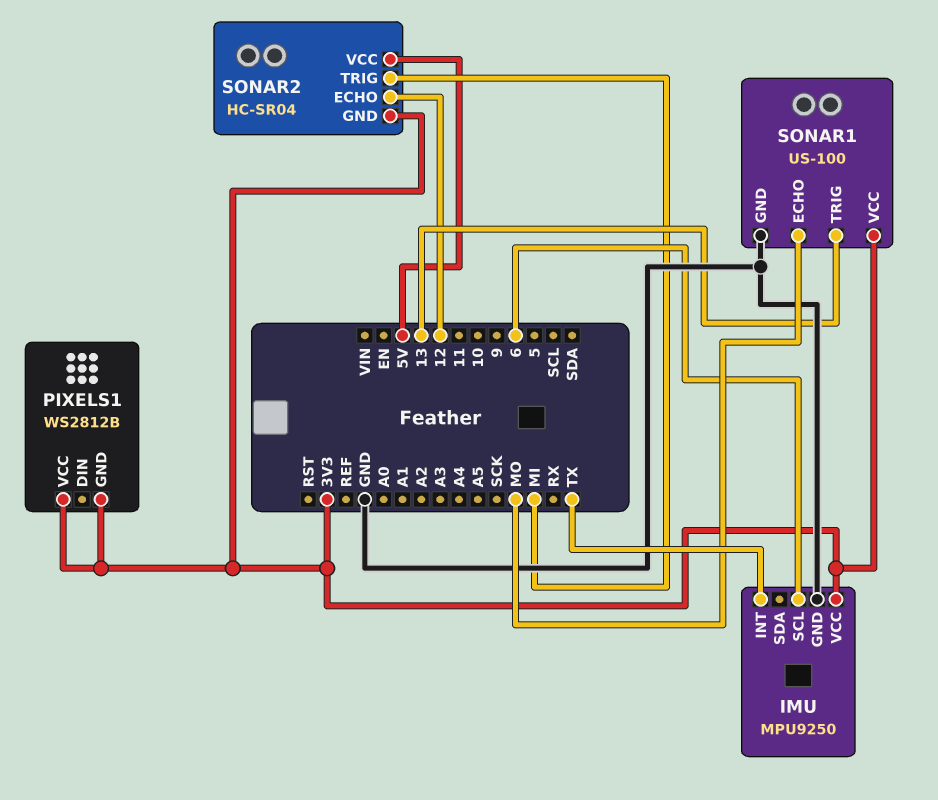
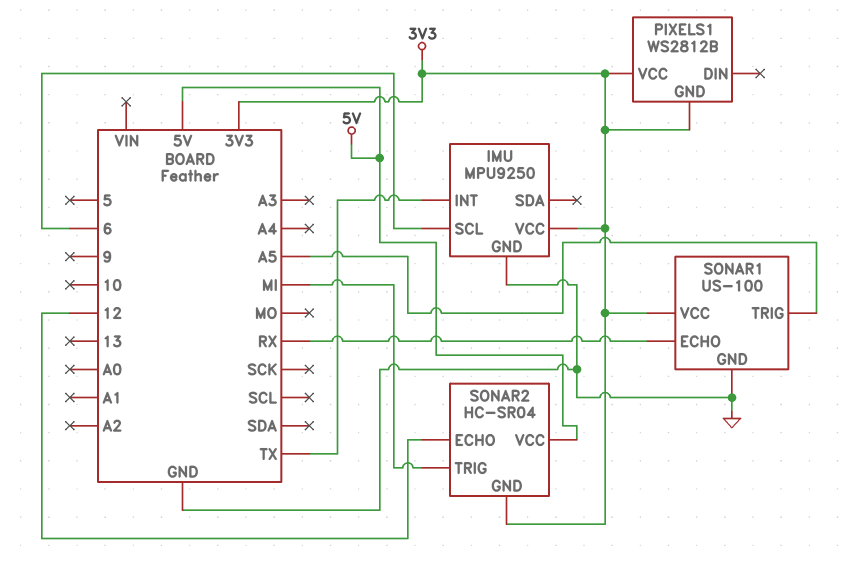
SONAR1 pin ECHO: MO -> RX
SONAR1 pin TRIG: 13 -> A5

